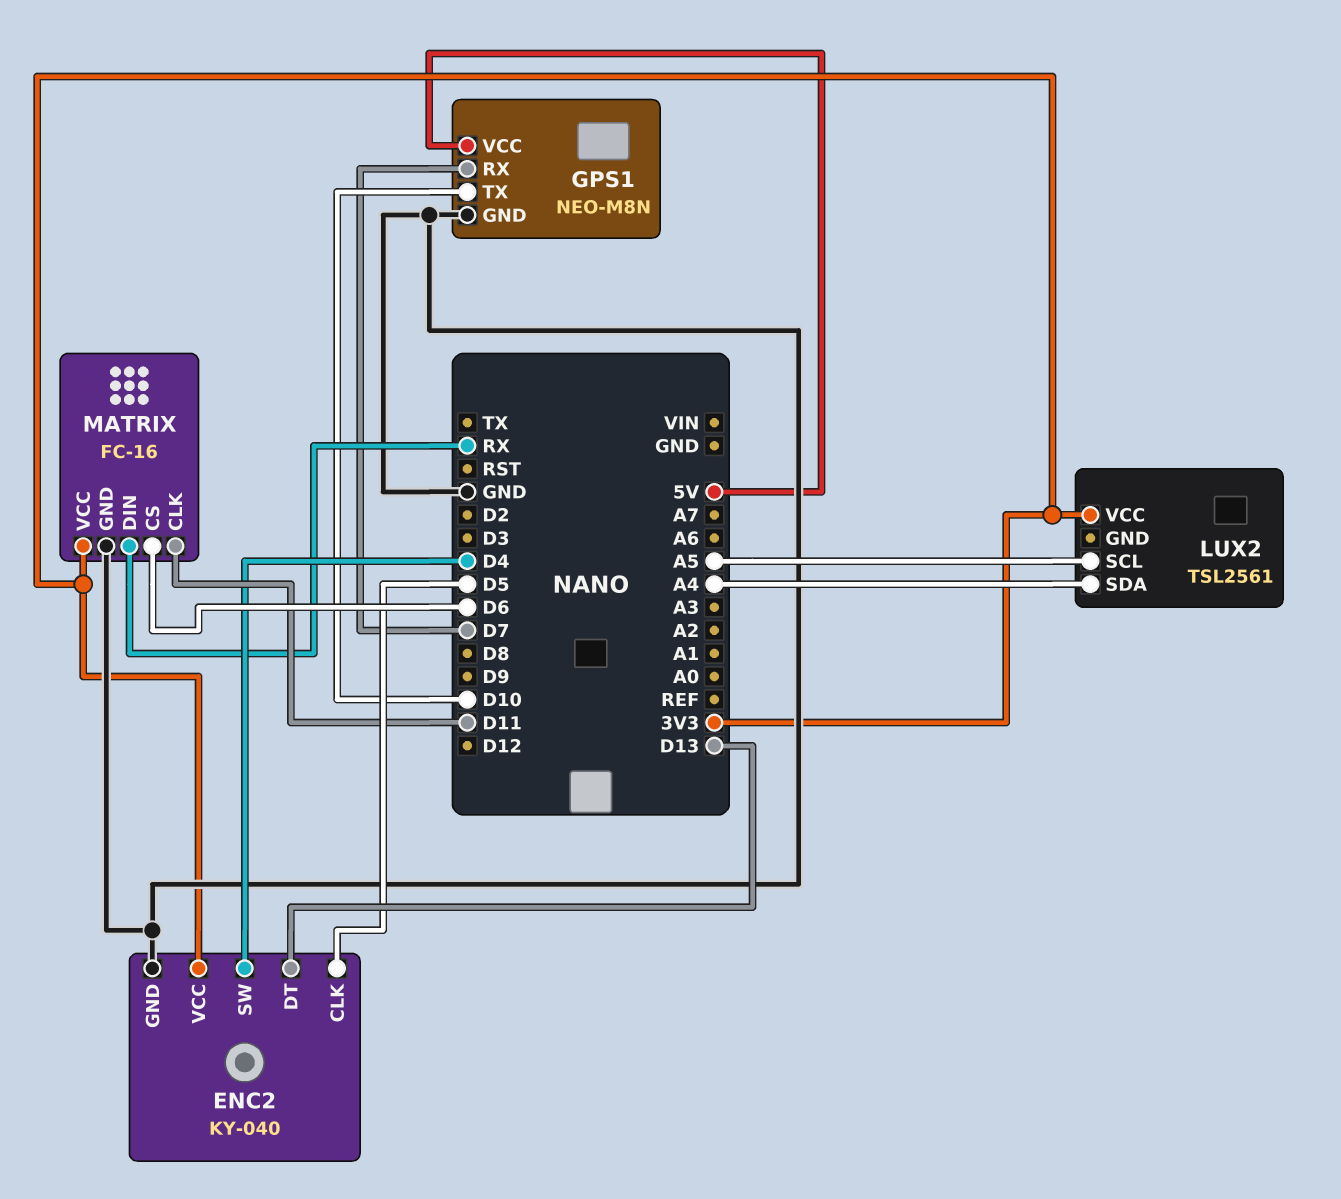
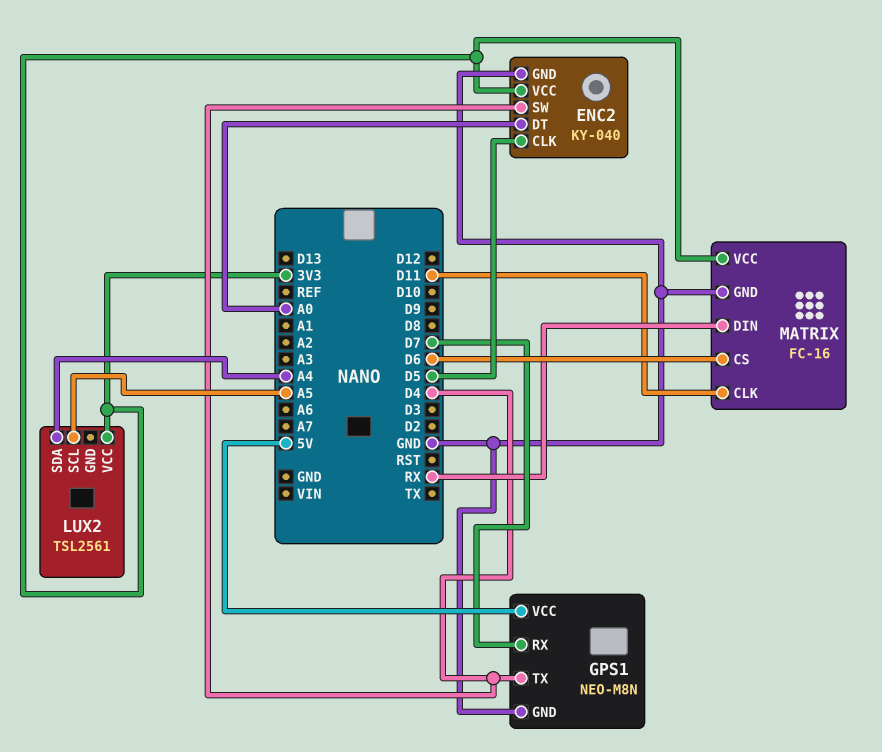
ENC2 pin DT: D13 -> A0
GPS1 pin TX: D10 -> D4

